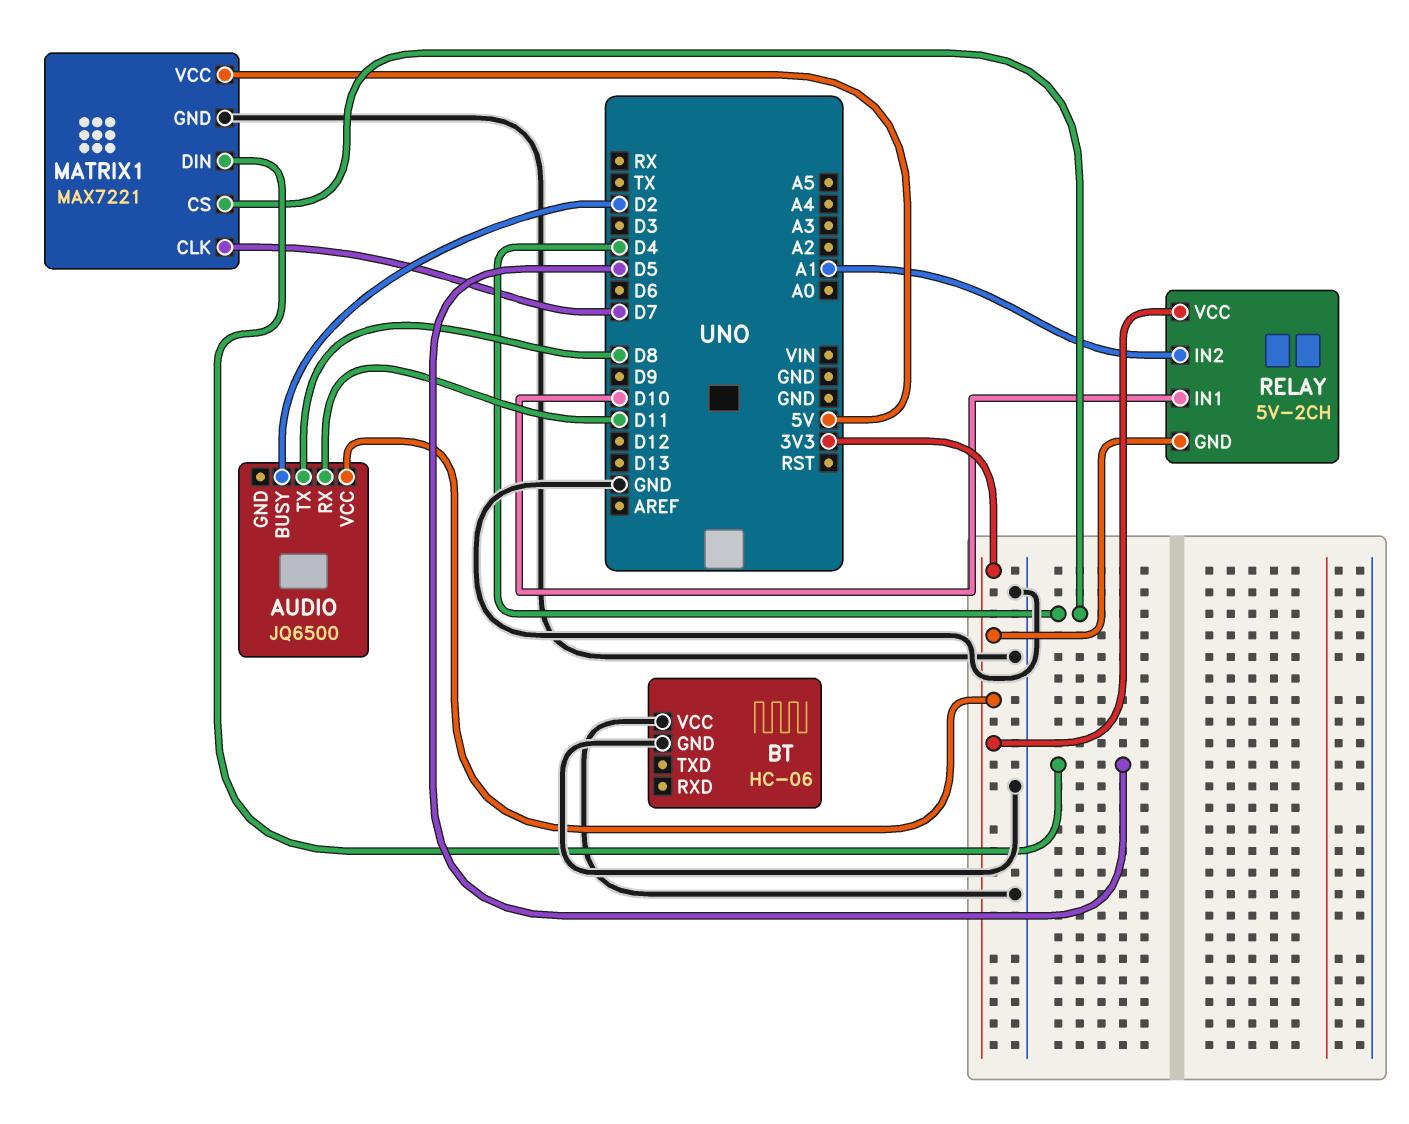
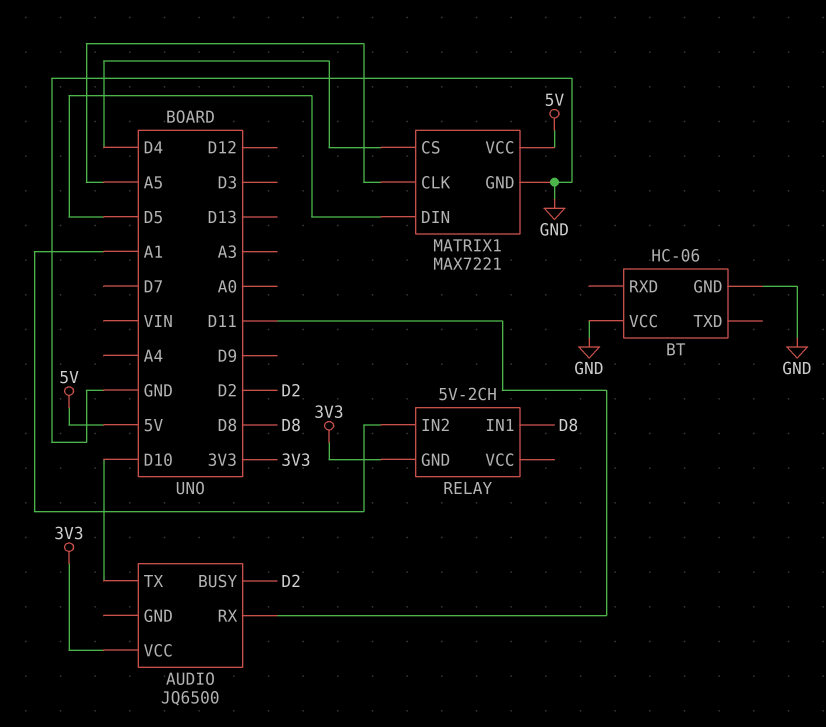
AUDIO pin TX: D8 -> D10
MATRIX1 pin CLK: D7 -> A5
RELAY pin IN1: D10 -> D8
RELAY pin VCC: 3V3 -> none

